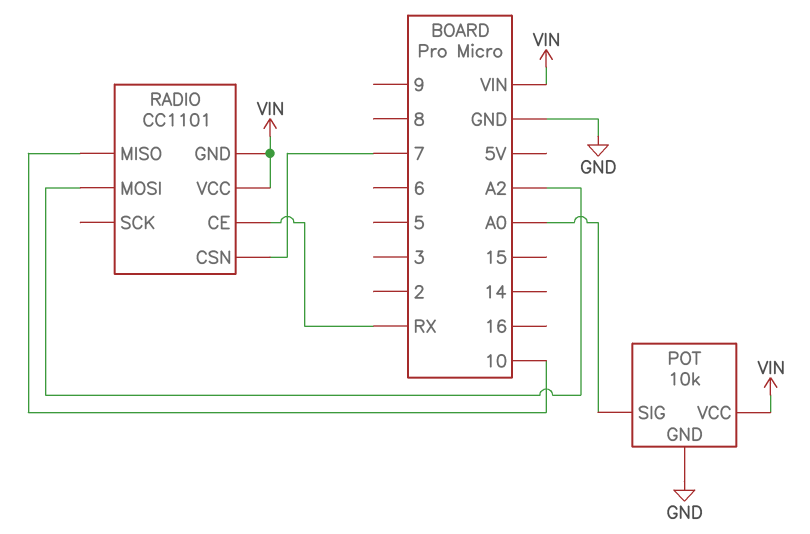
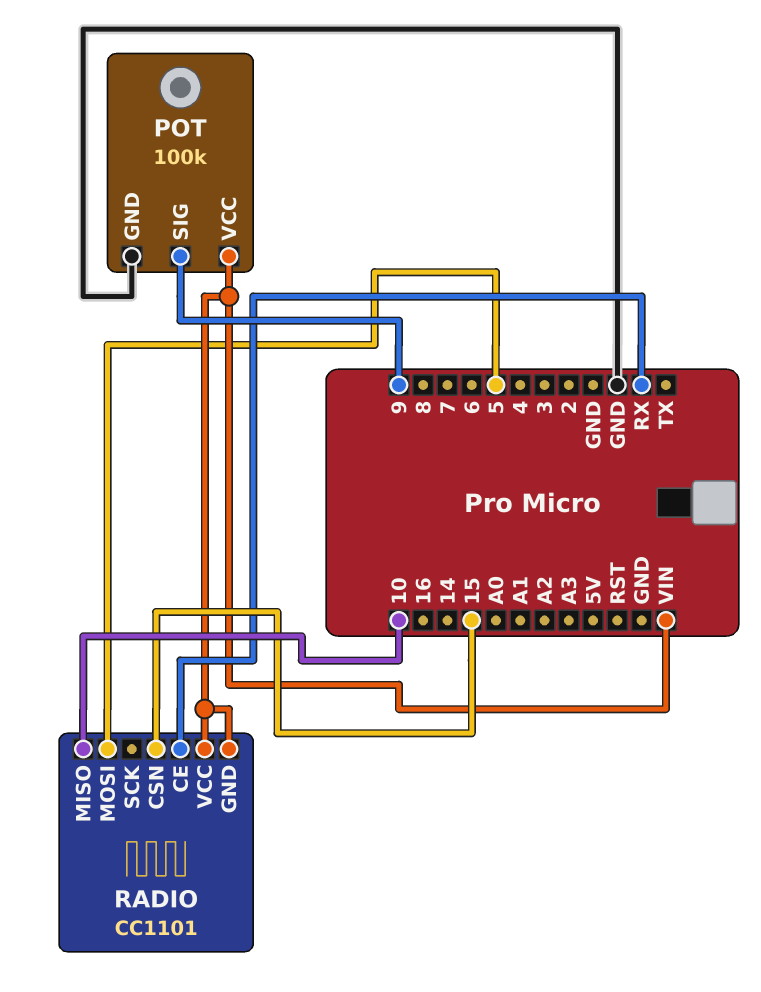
POT: 10k -> 100k
POT pin SIG: A0 -> 9
RADIO pin CSN: 7 -> 15
RADIO pin MOSI: A2 -> 5

